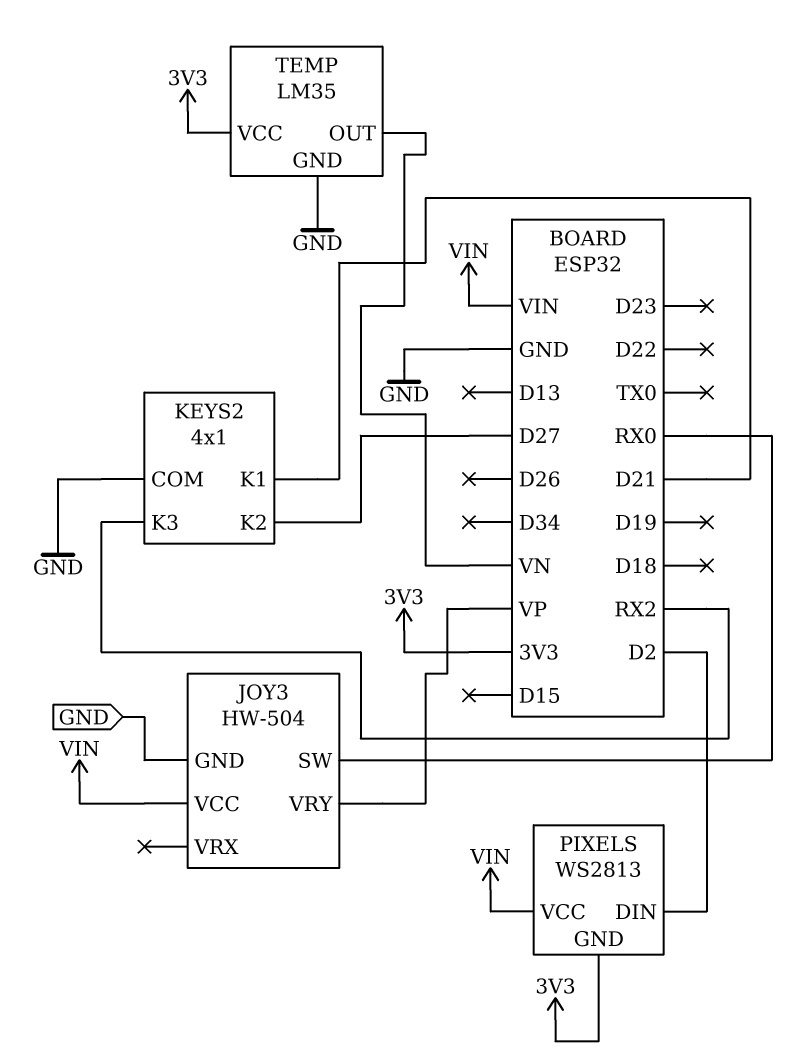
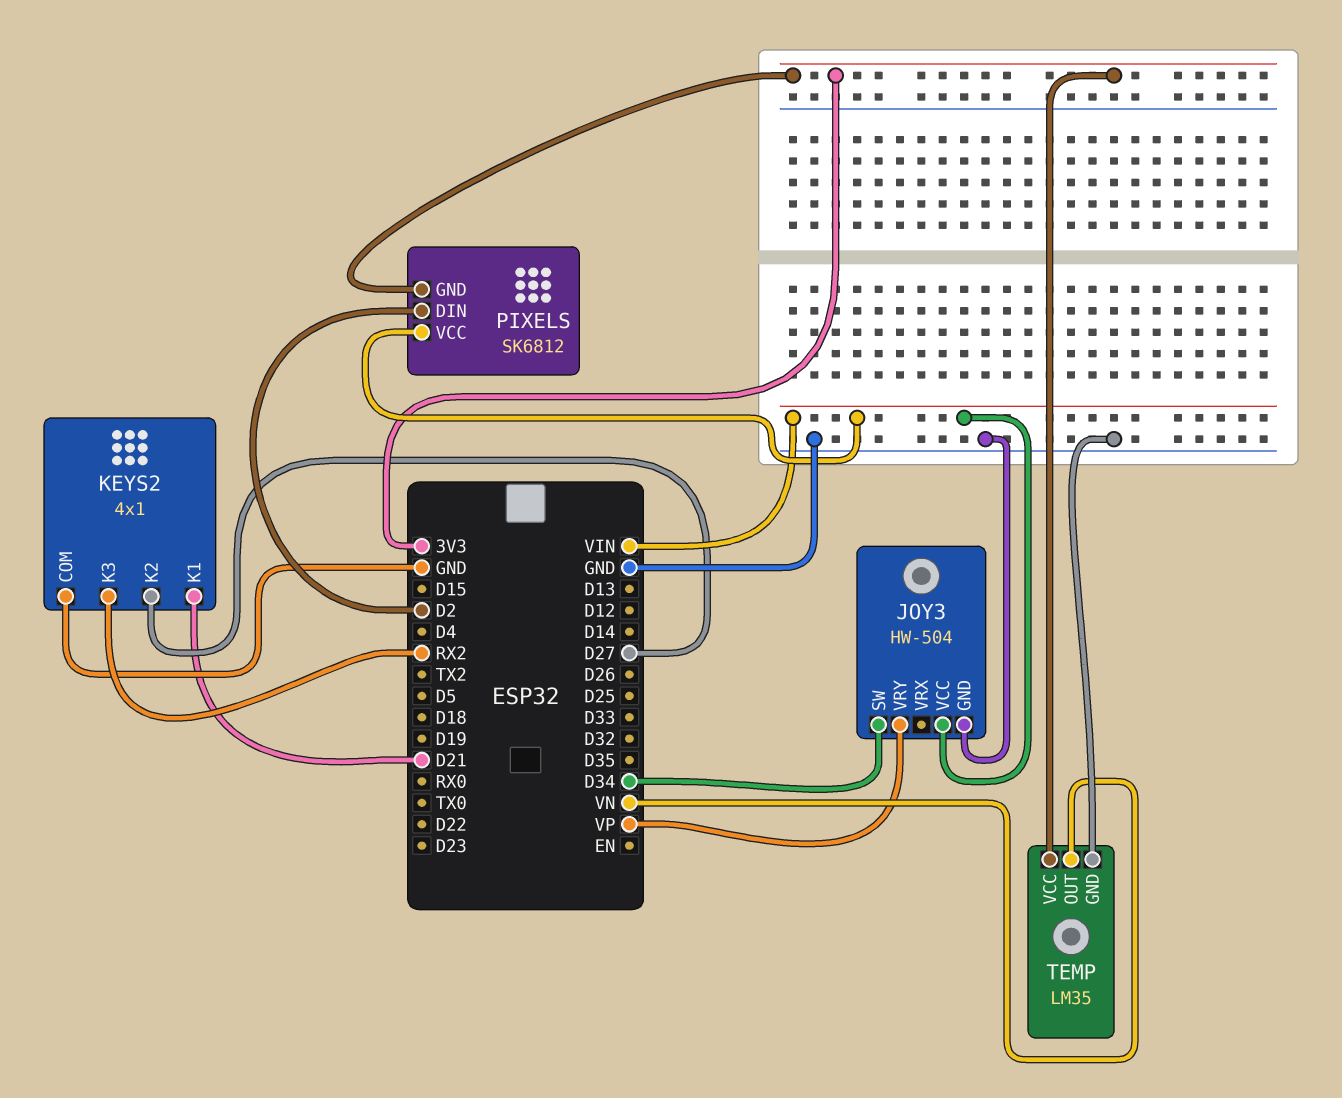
JOY3 pin SW: RX0 -> D34
PIXELS: WS2813 -> SK6812

